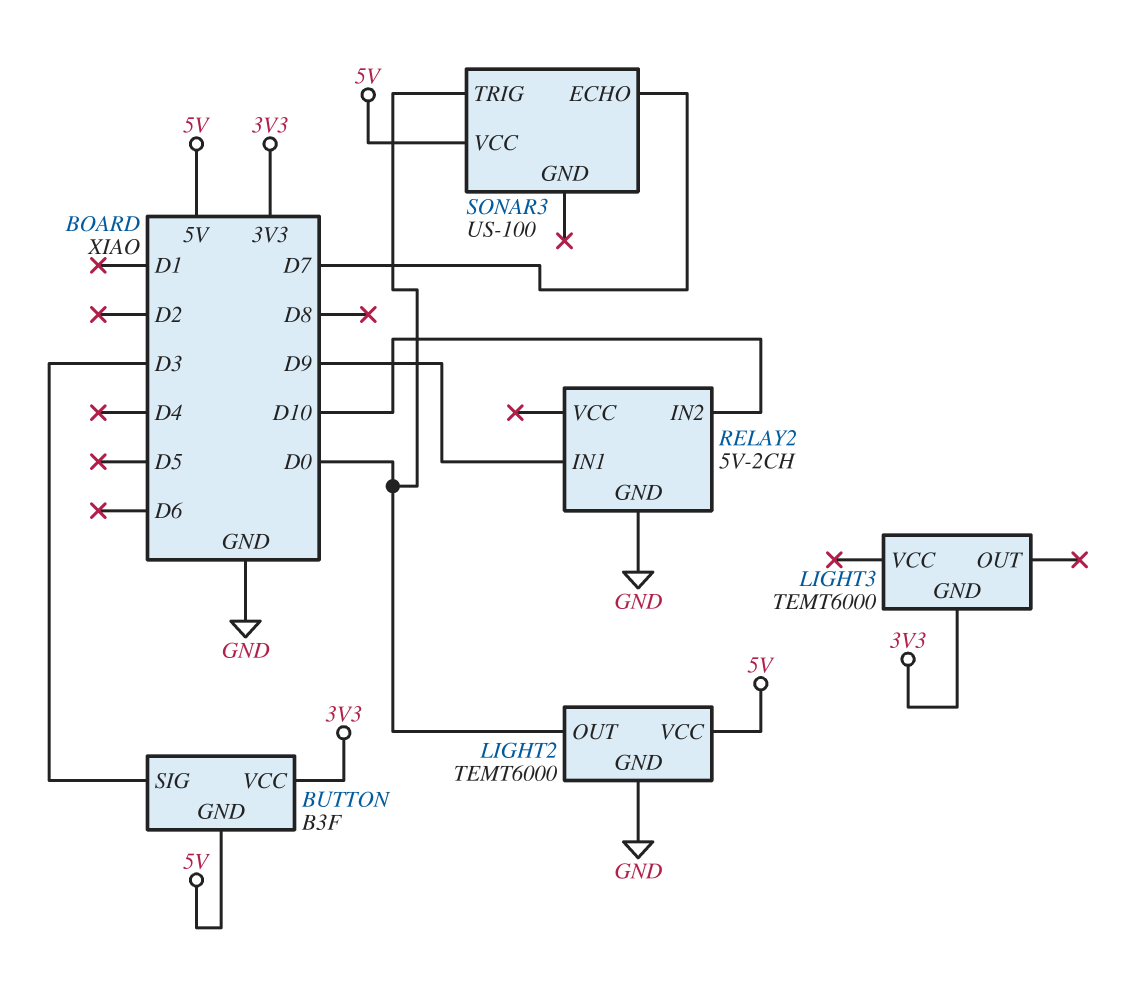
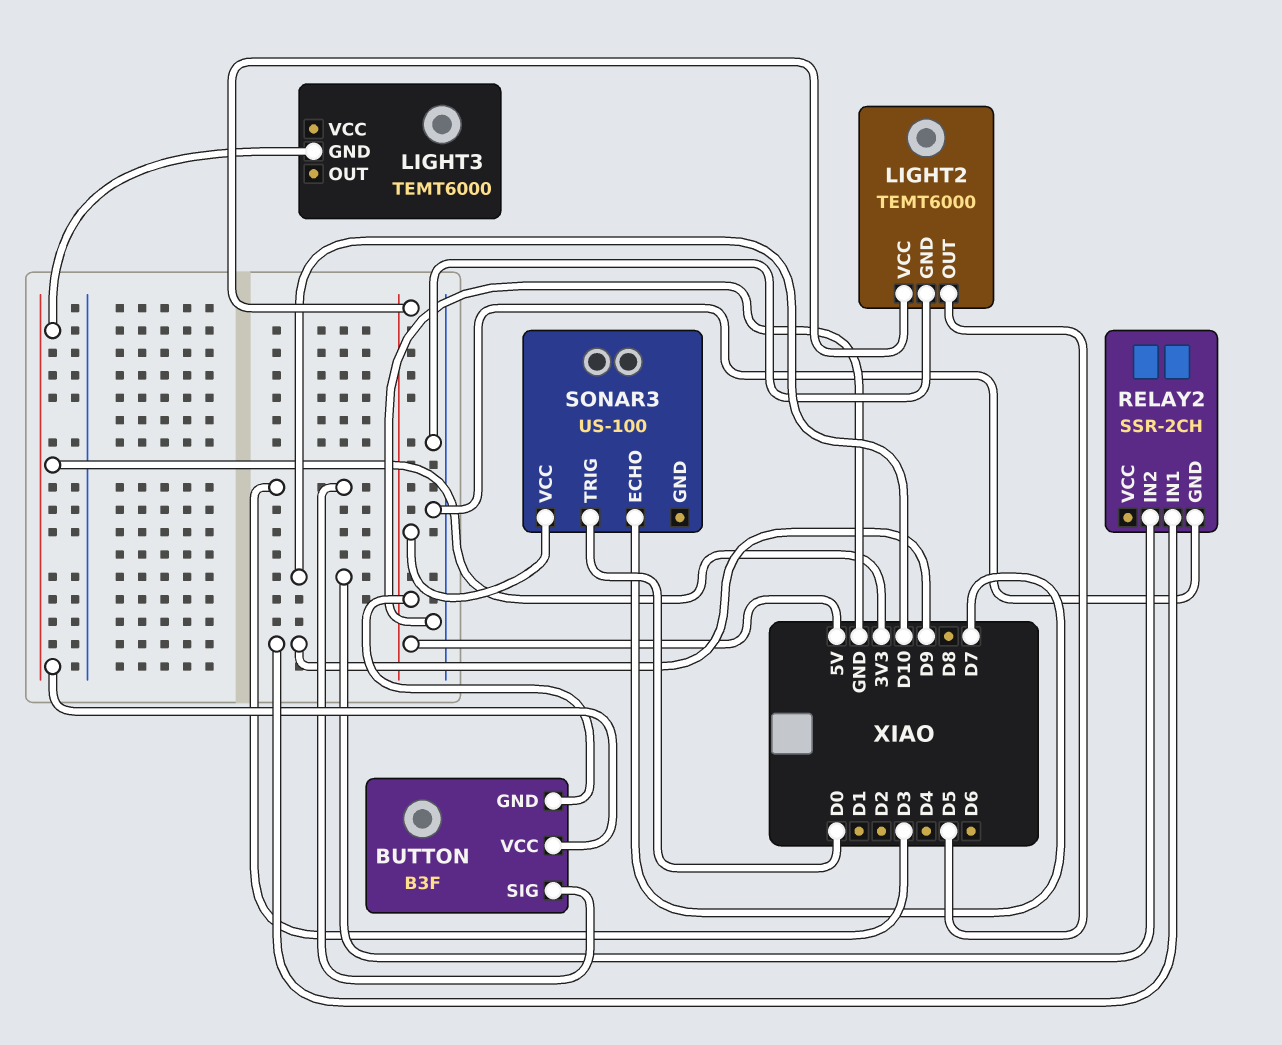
LIGHT2 pin OUT: D0 -> D5
RELAY2: 5V-2CH -> SSR-2CH

